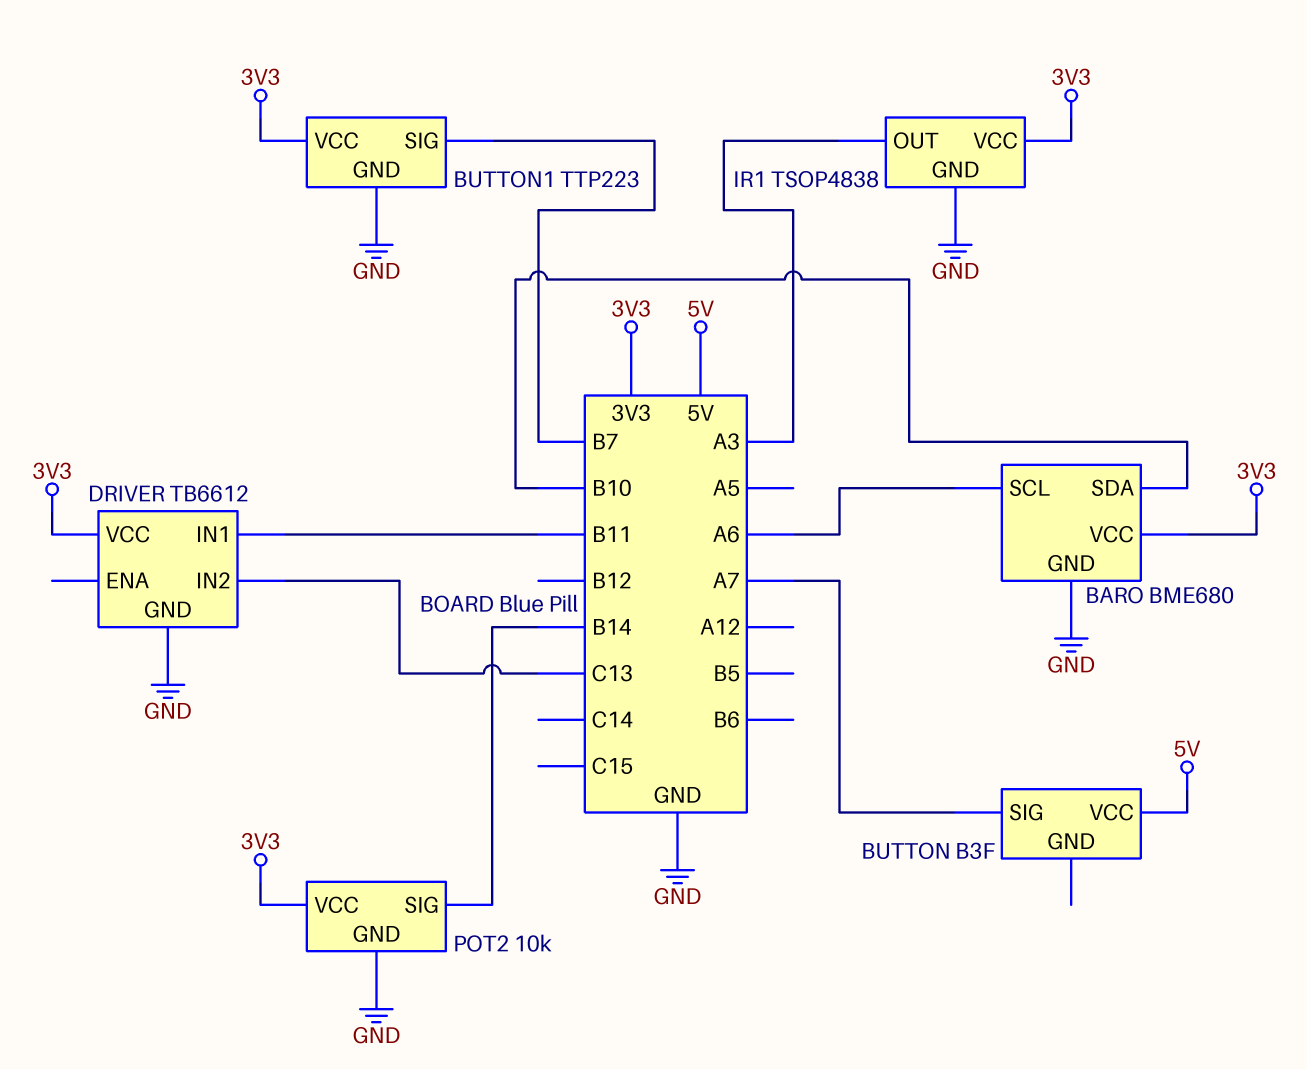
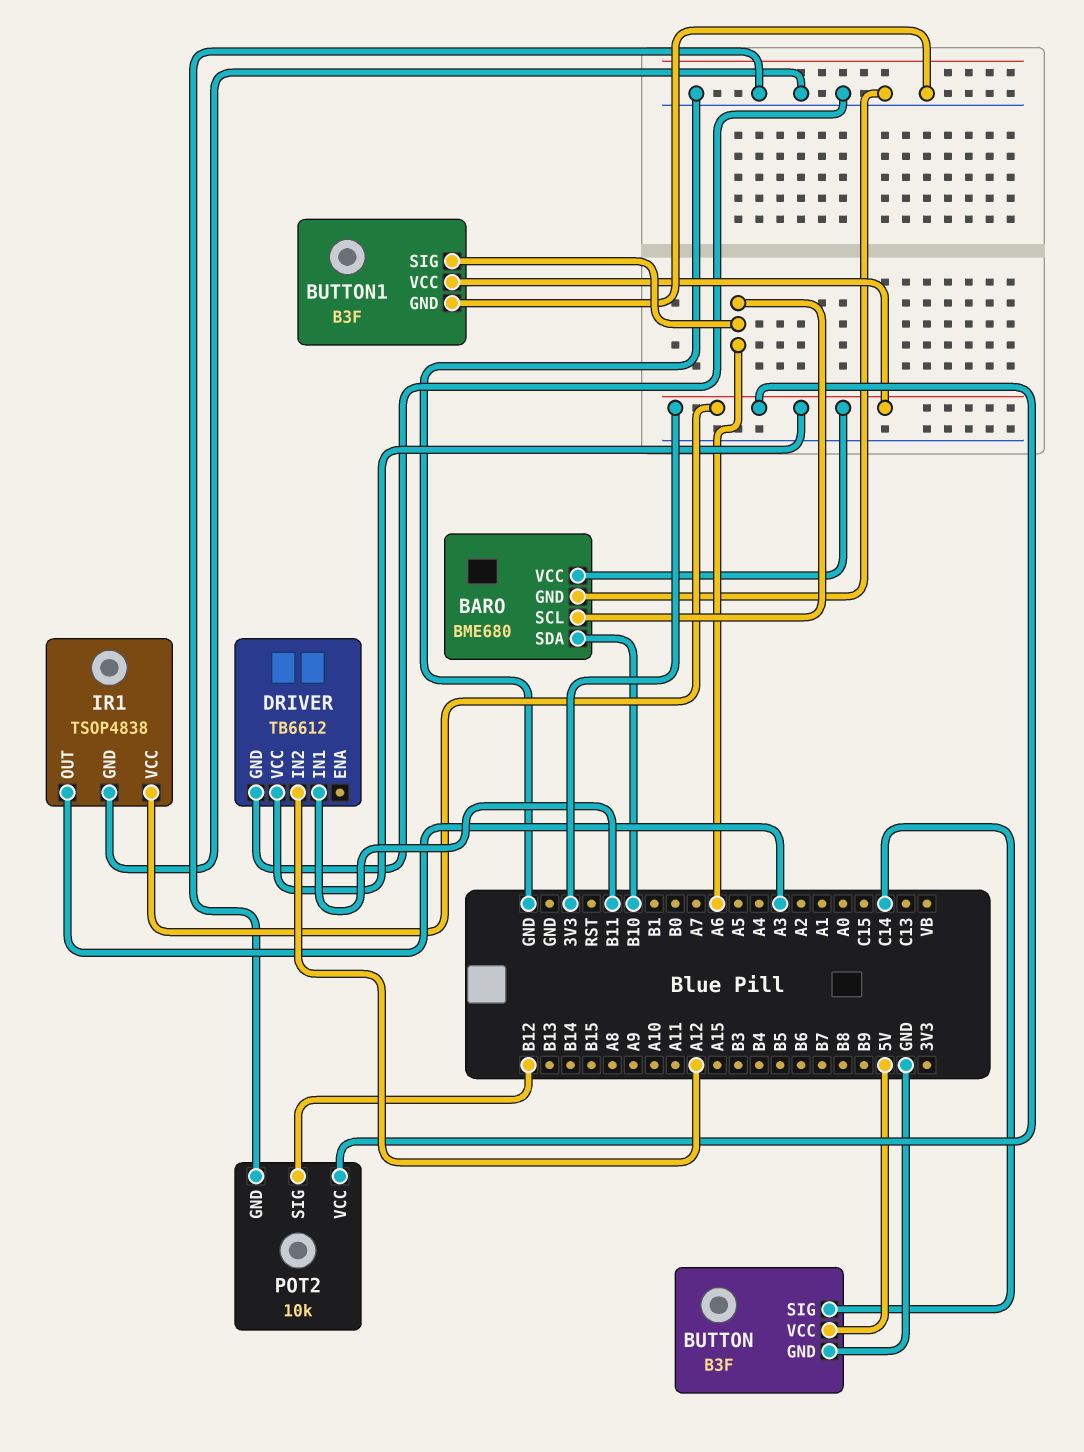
BUTTON pin GND: none -> GND
BUTTON pin SIG: A7 -> C14
BUTTON1: TTP223 -> B3F
BUTTON1 pin SIG: B7 -> A6
DRIVER pin IN2: C13 -> A12
POT2 pin SIG: B14 -> B12

